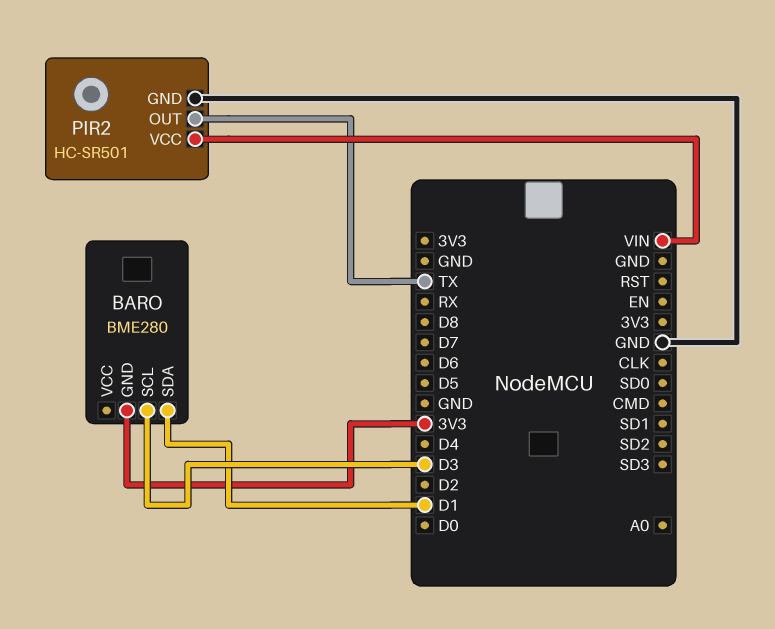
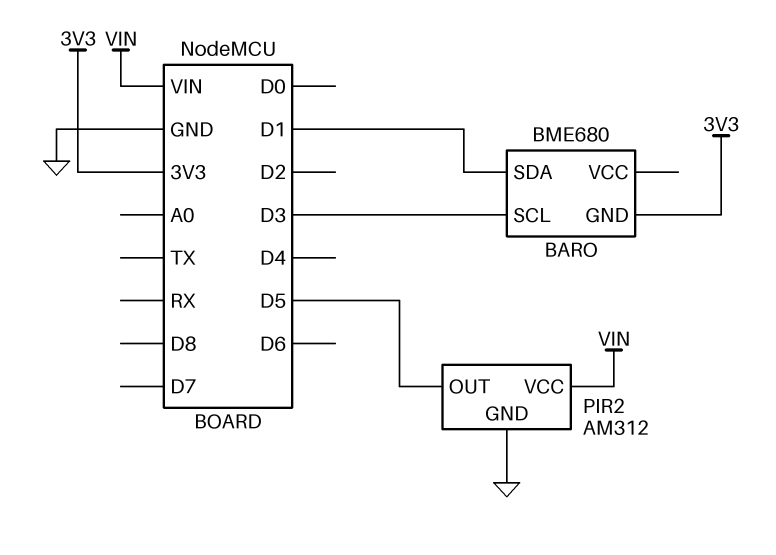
BARO: BME280 -> BME680
PIR2: HC-SR501 -> AM312
PIR2 pin OUT: TX -> D5

